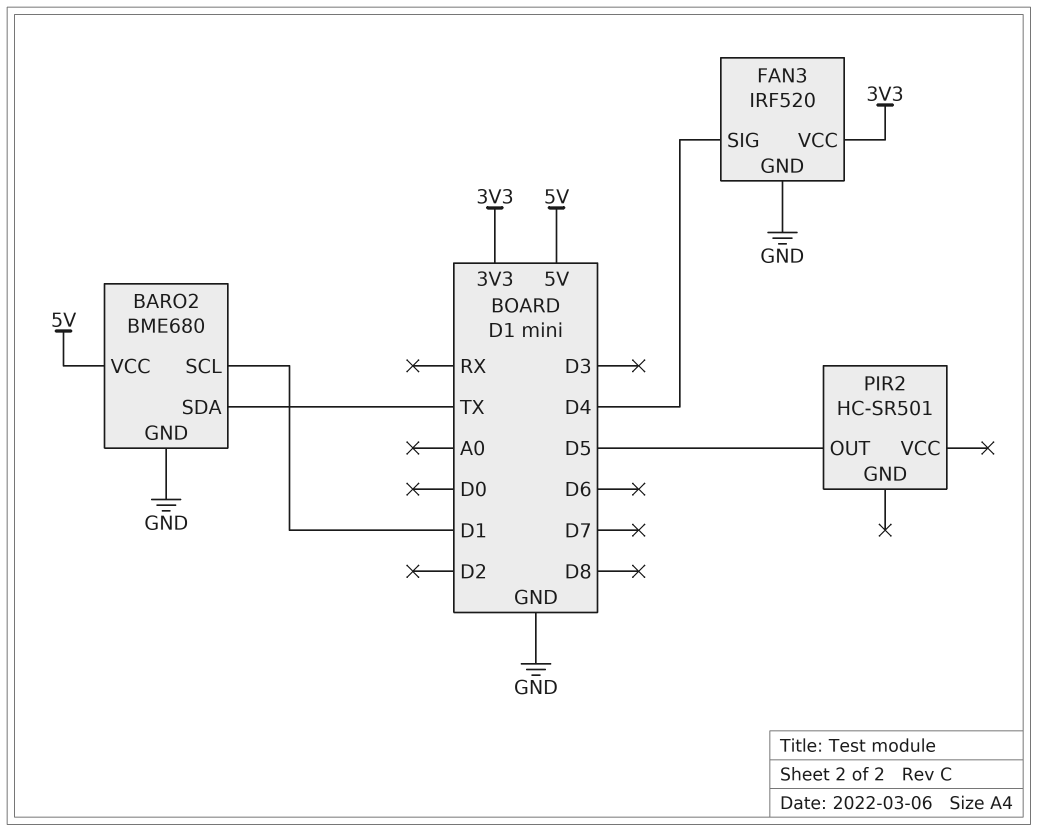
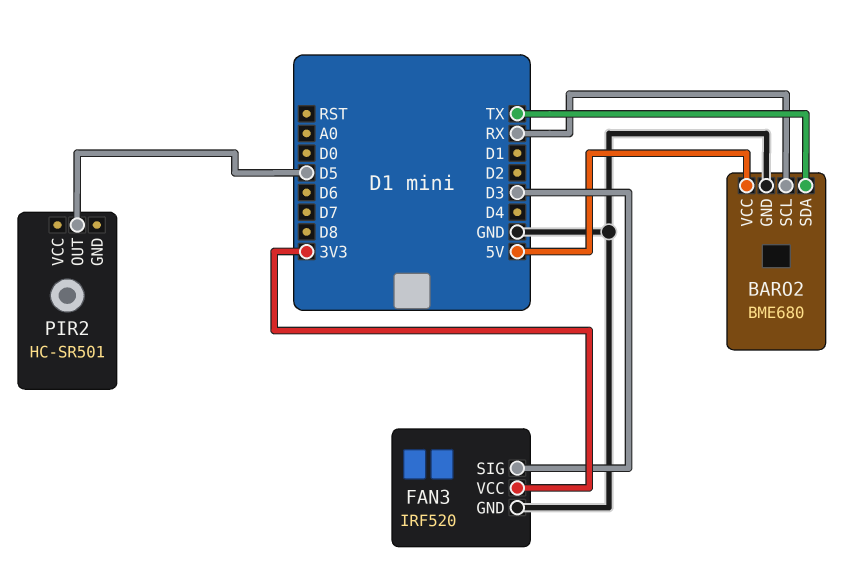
BARO2 pin SCL: D1 -> RX
FAN3 pin SIG: D4 -> D3

